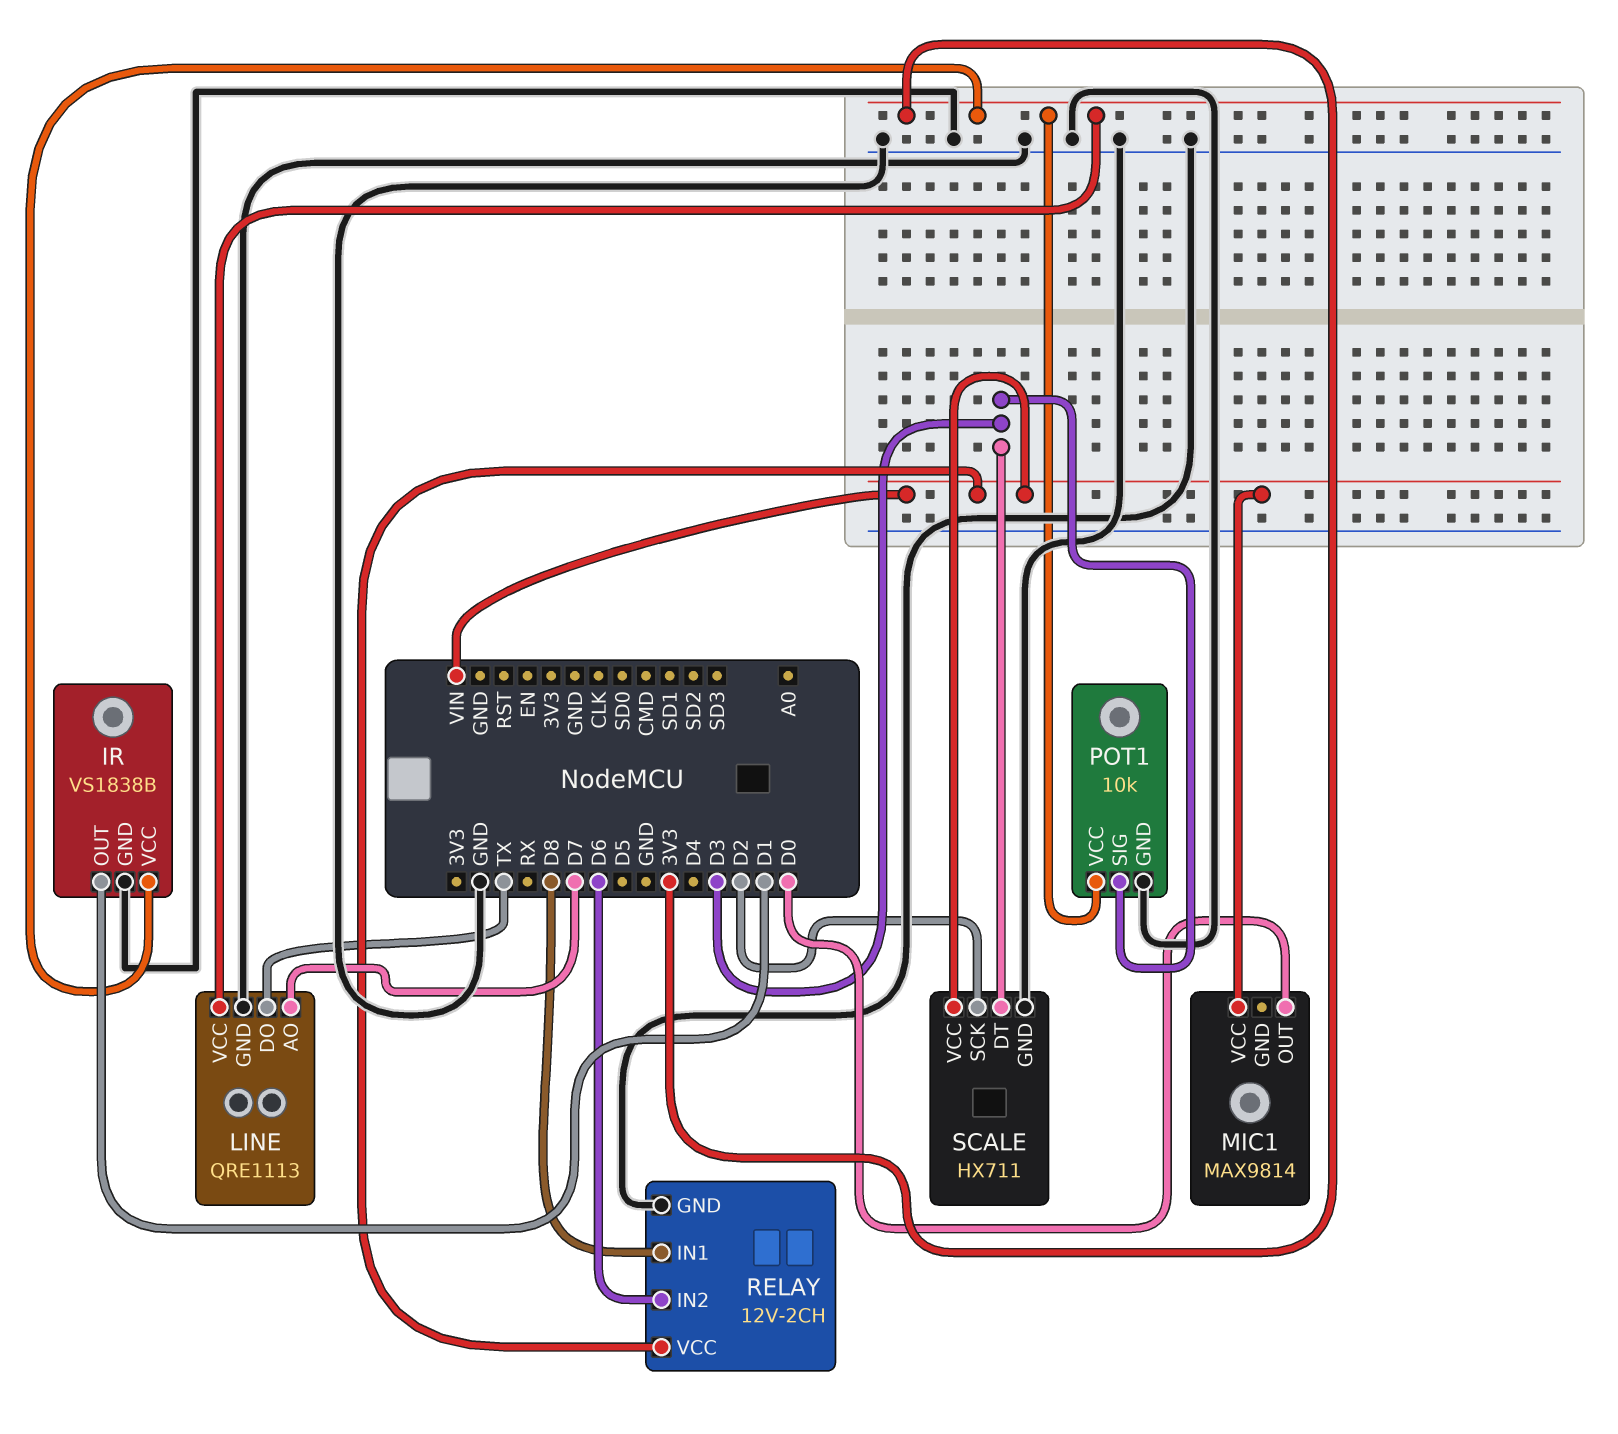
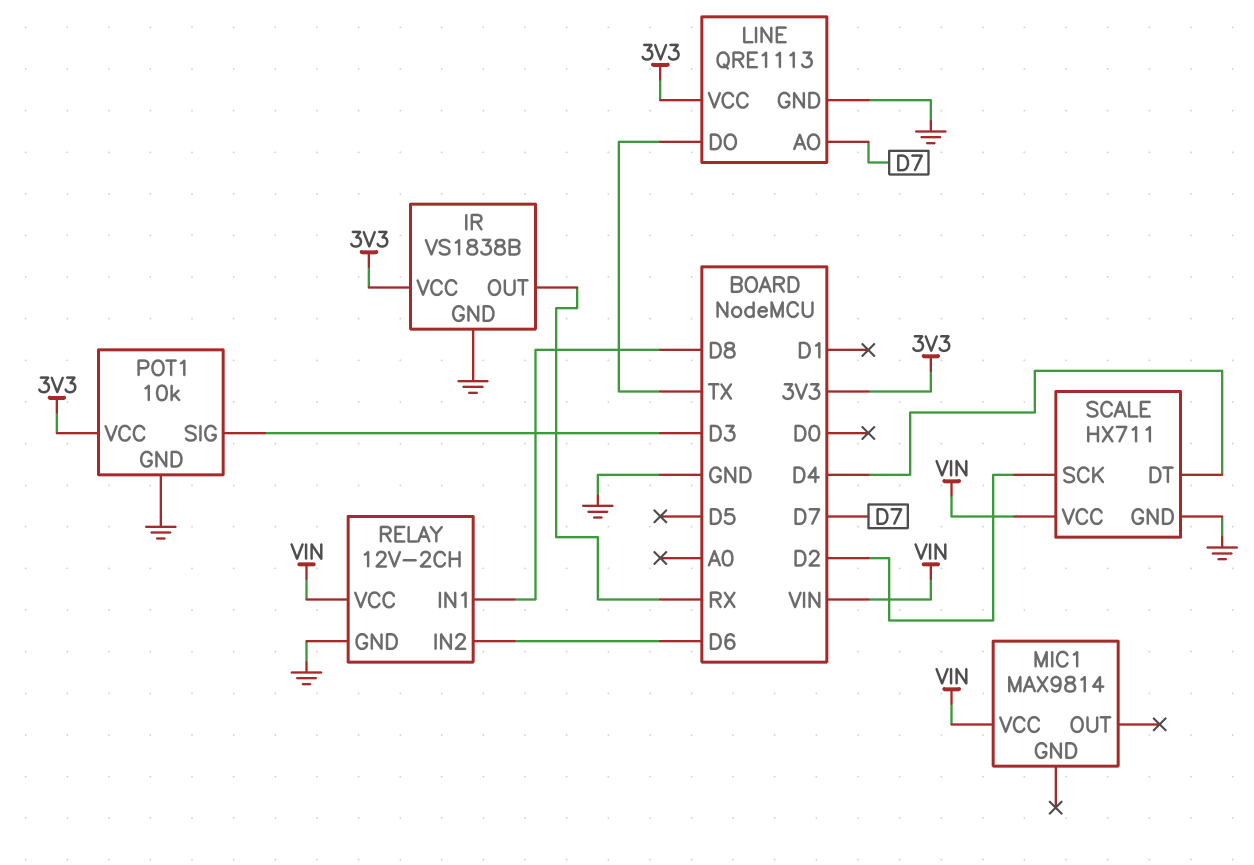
IR pin OUT: D1 -> RX
MIC1 pin OUT: D0 -> none
SCALE pin DT: D3 -> D4

